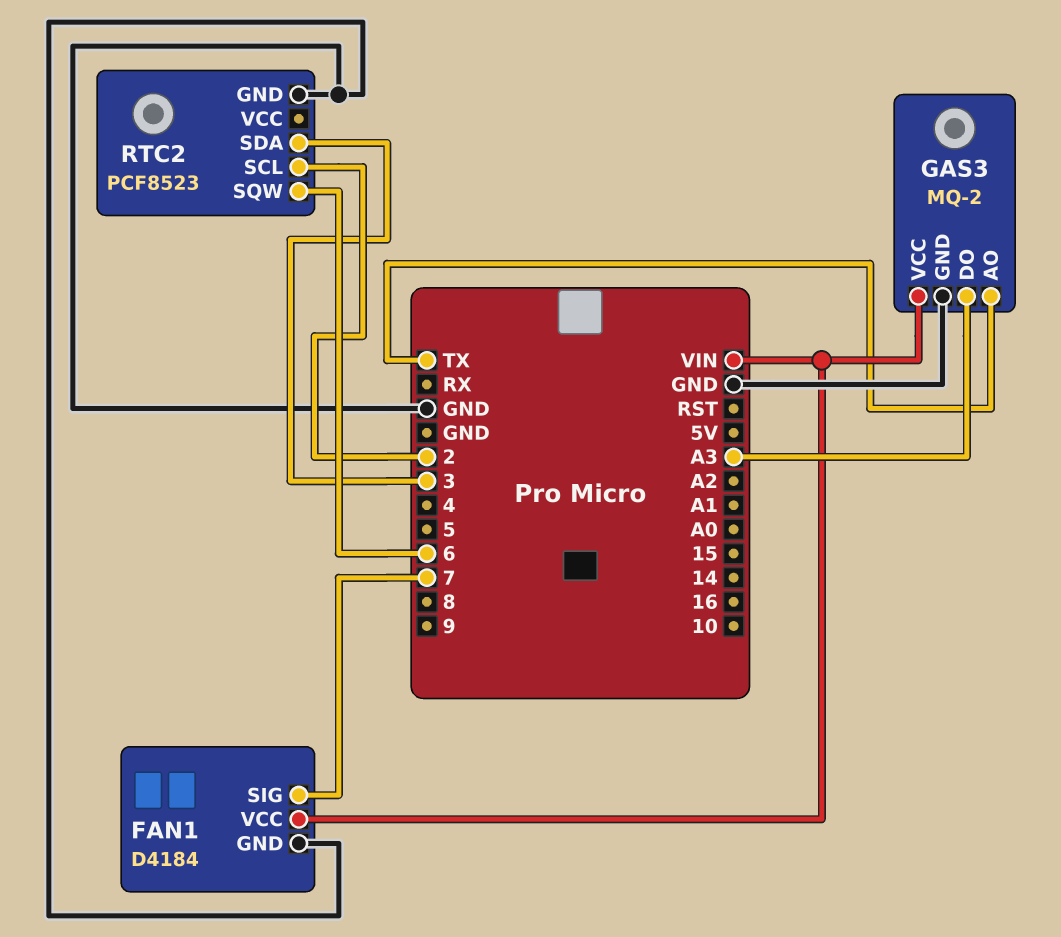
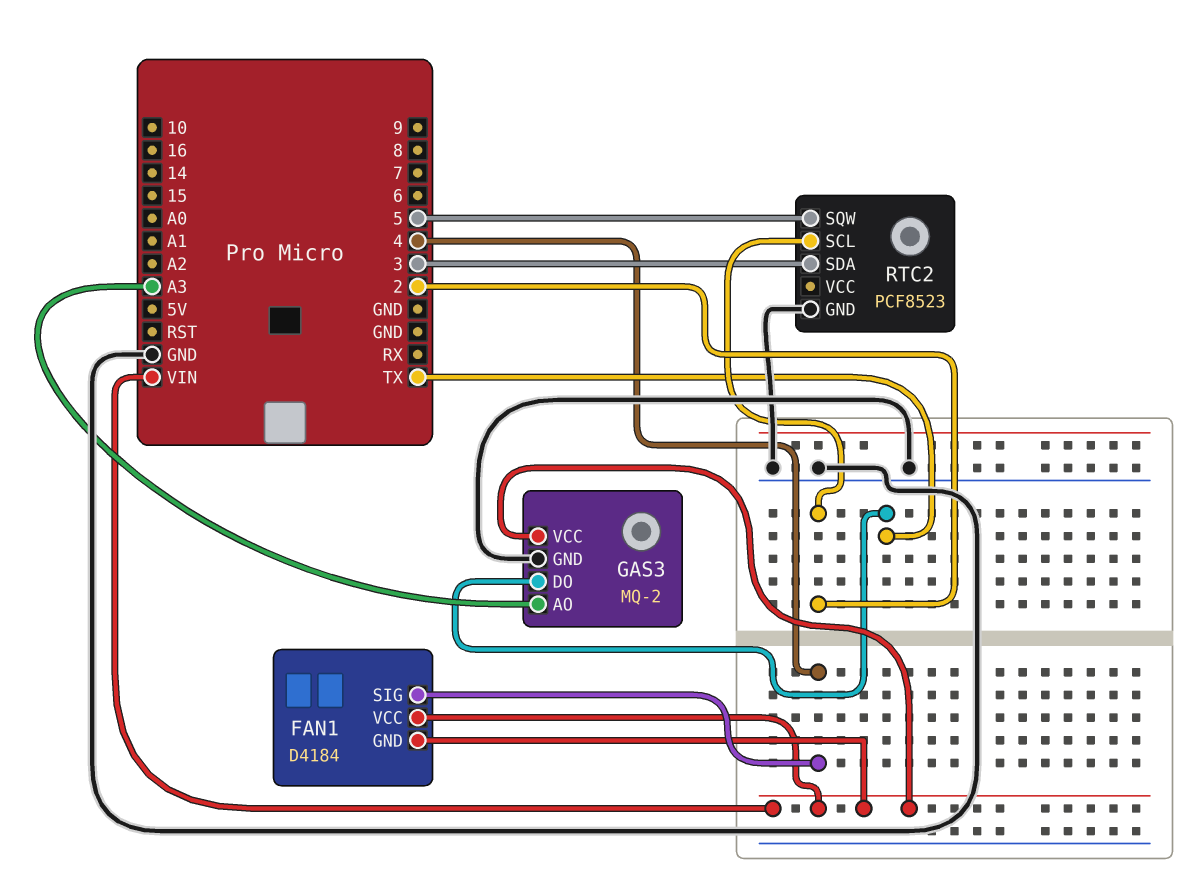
FAN1 pin GND: GND -> VIN
FAN1 pin SIG: 7 -> 4
GAS3 pin AO: TX -> A3
GAS3 pin DO: A3 -> TX
RTC2 pin SQW: 6 -> 5

